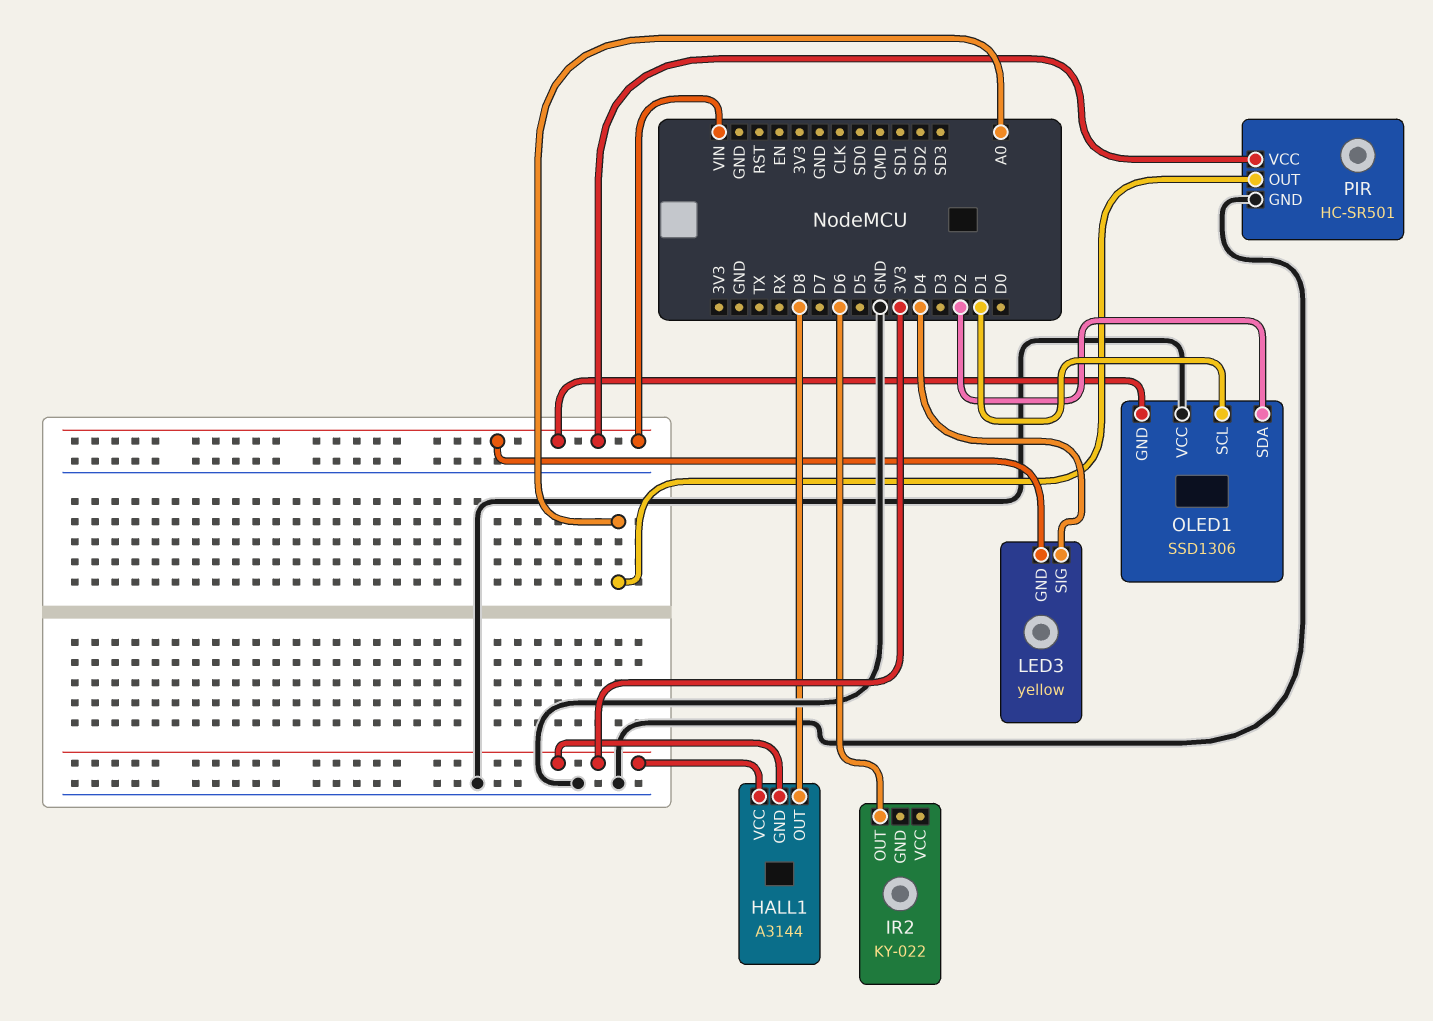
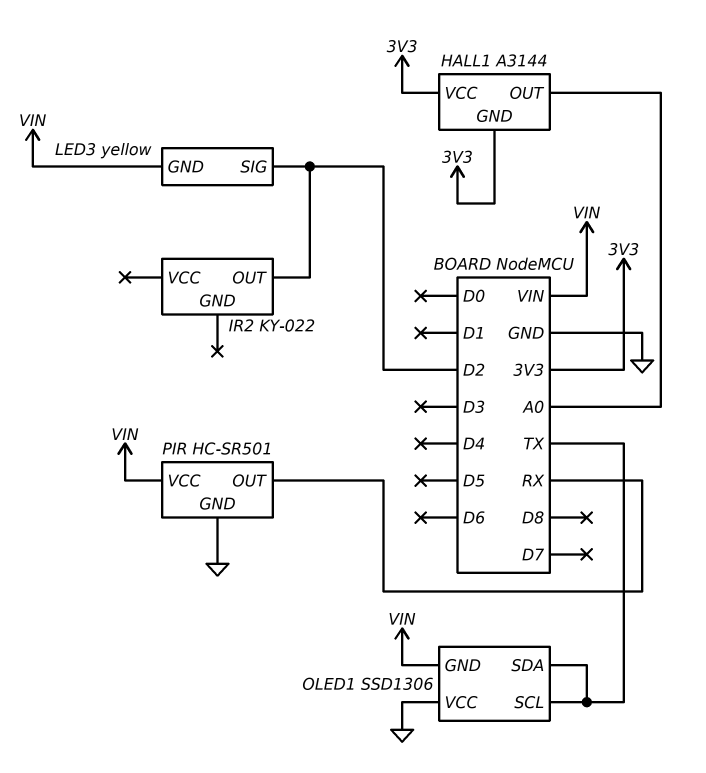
HALL1 pin OUT: D8 -> A0
IR2 pin OUT: D6 -> D2
LED3 pin SIG: D4 -> D2
OLED1 pin SCL: D1 -> TX
OLED1 pin SDA: D2 -> TX
PIR pin OUT: A0 -> RX

